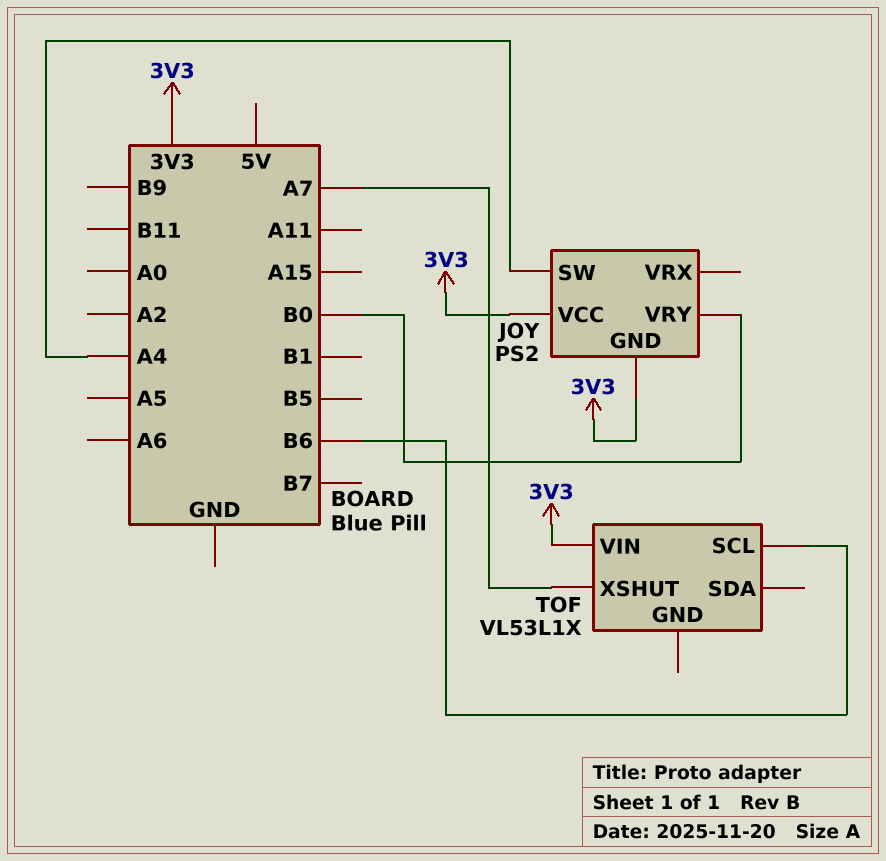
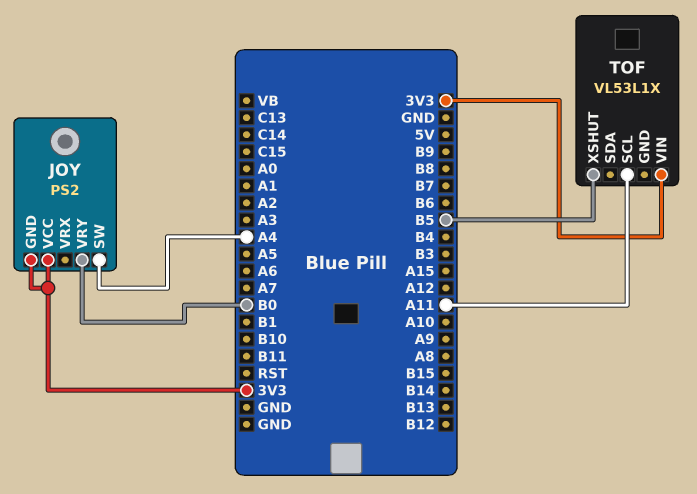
TOF pin SCL: B6 -> A11
TOF pin XSHUT: A7 -> B5

